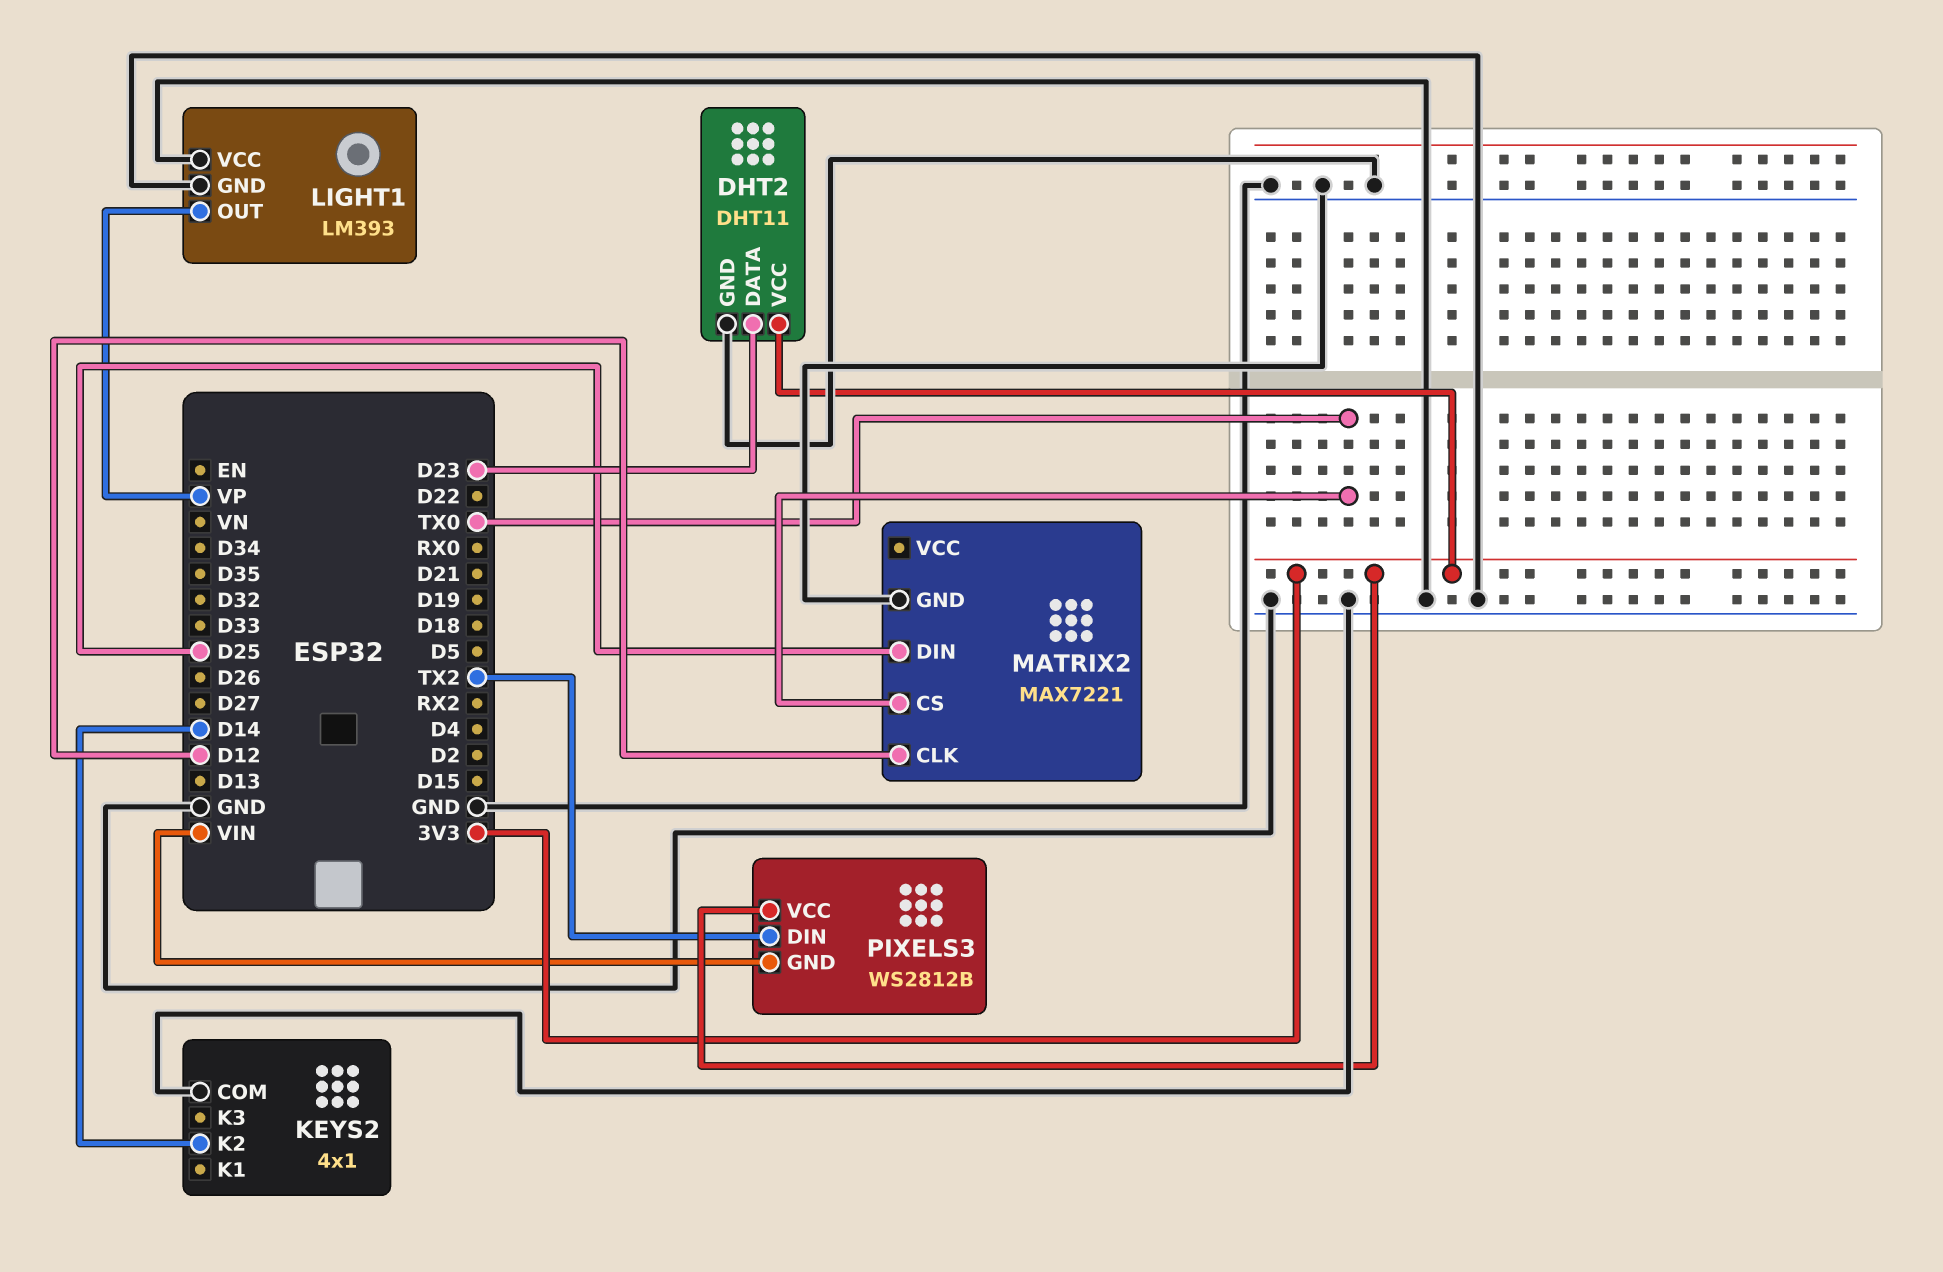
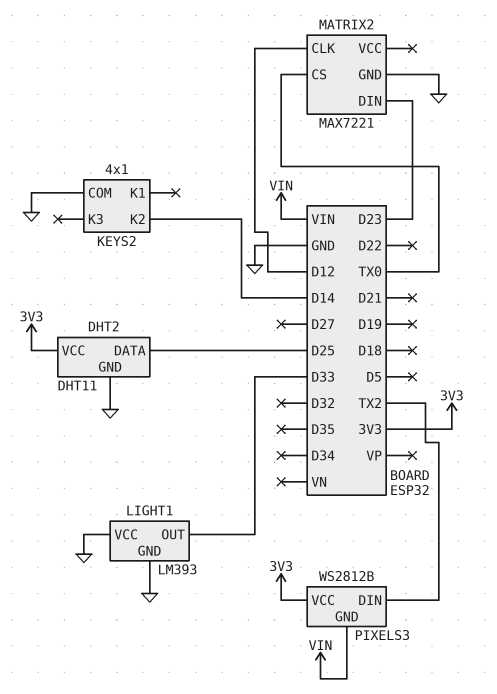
DHT2 pin DATA: D23 -> D25
LIGHT1 pin OUT: VP -> D33
MATRIX2 pin DIN: D25 -> D23

